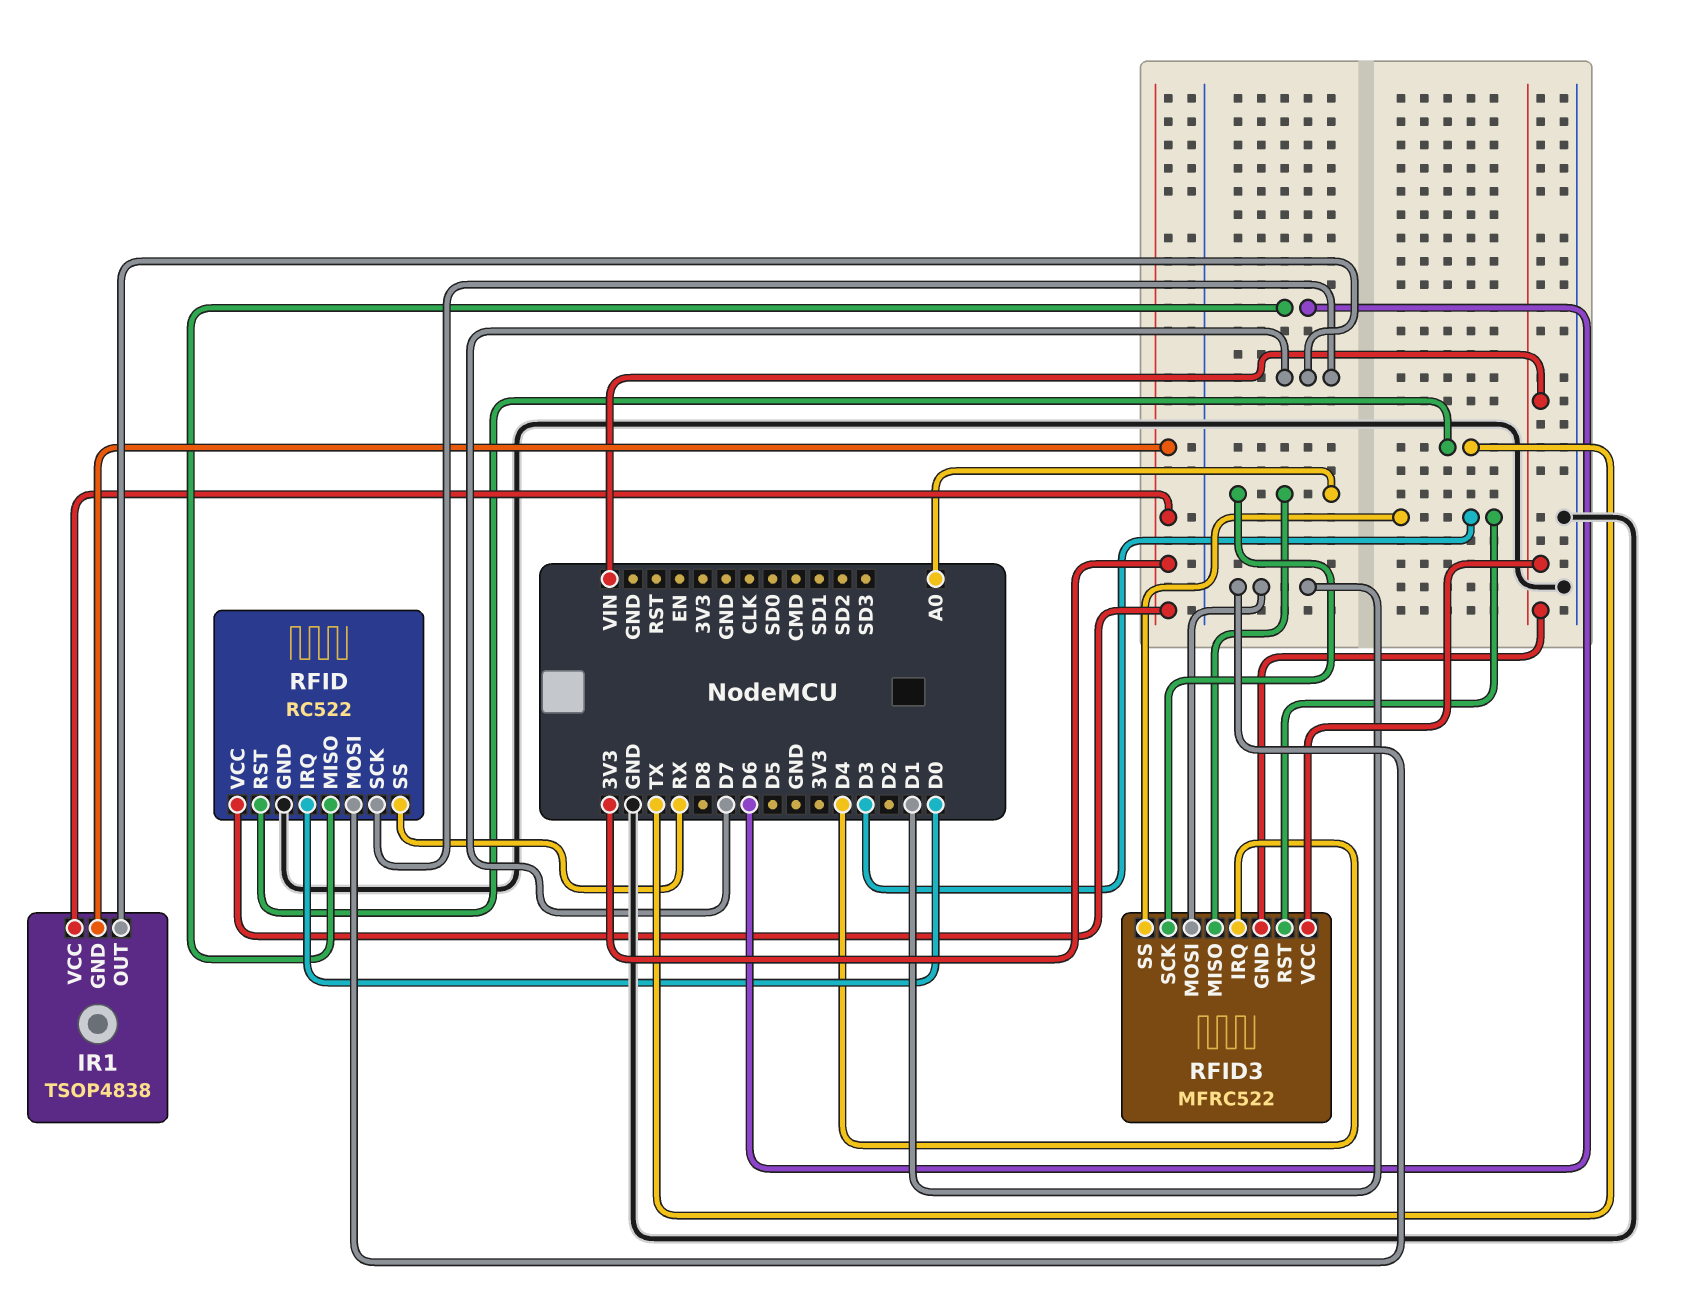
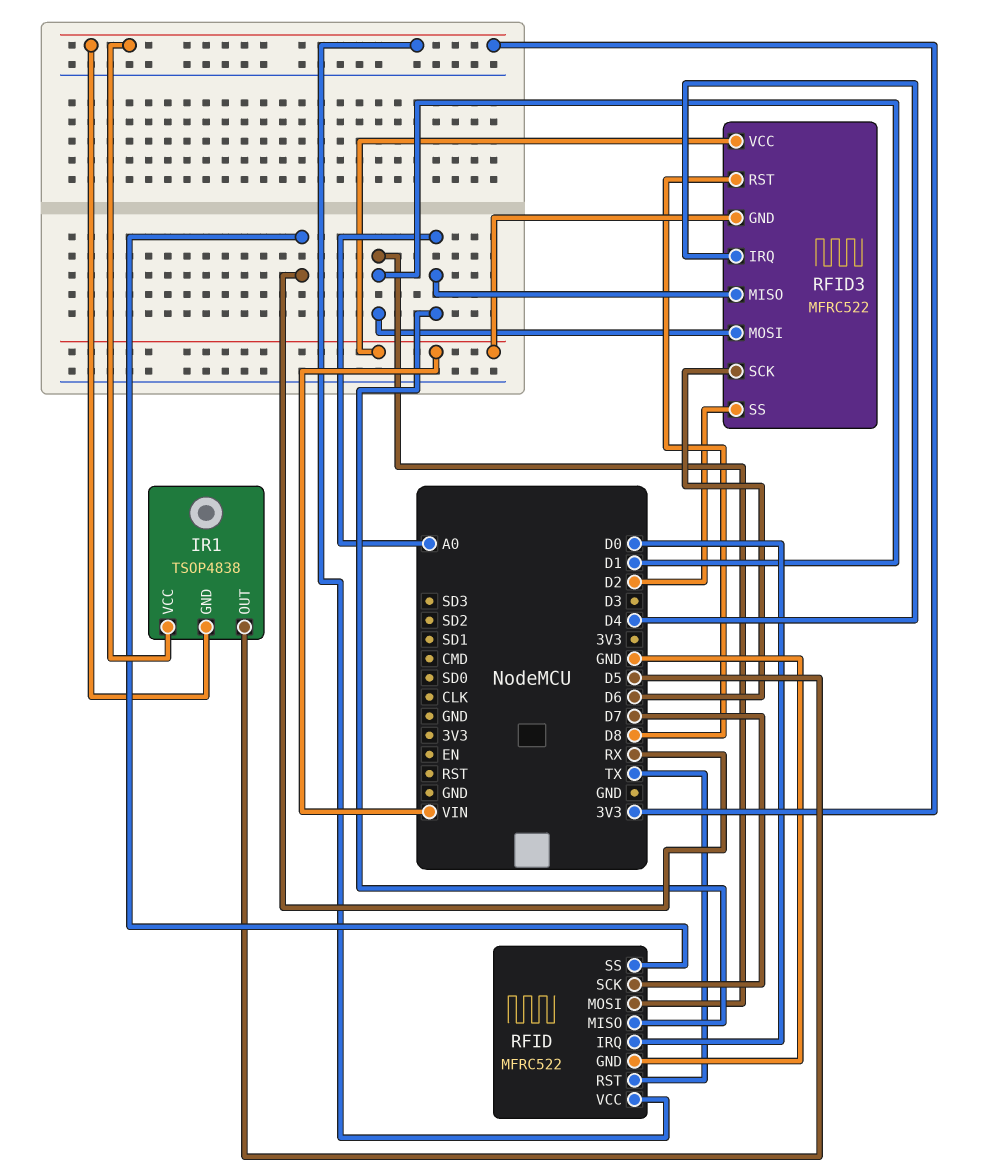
IR1 pin OUT: D7 -> D5
RFID: RC522 -> MFRC522
RFID pin MISO: D6 -> A0
RFID3 pin RST: D3 -> D8
RFID3 pin SCK: A0 -> D6
RFID3 pin SS: D3 -> D2

